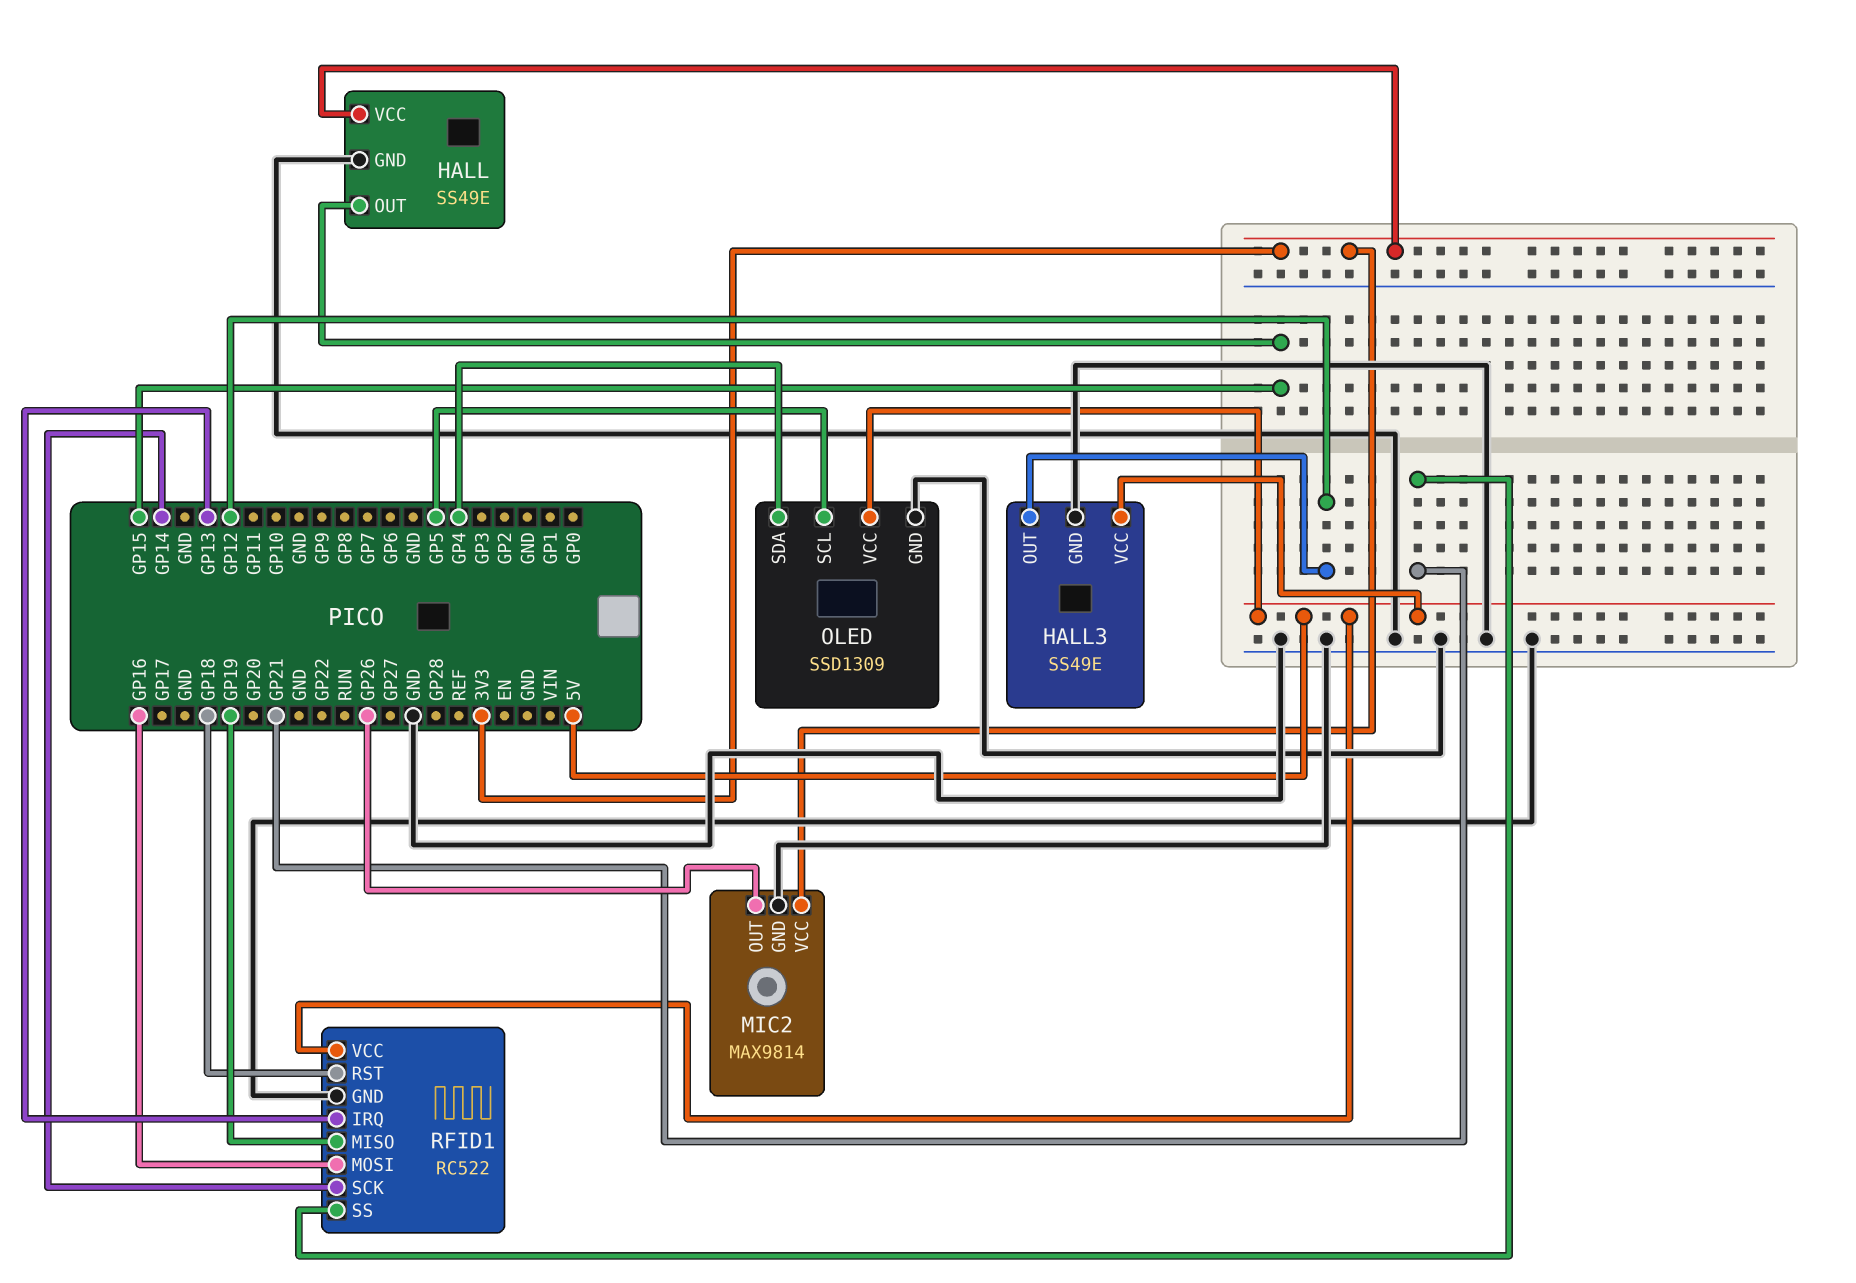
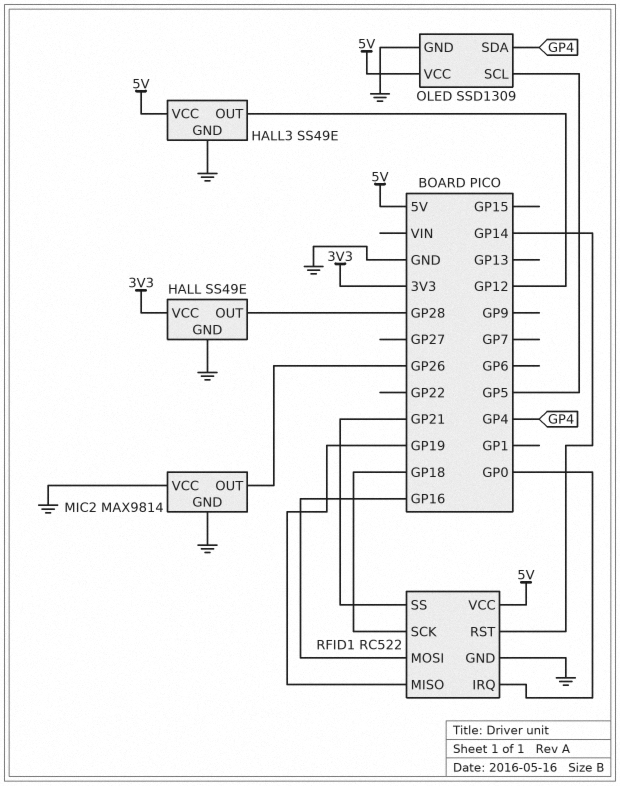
HALL pin OUT: GP15 -> GP28
MIC2 pin VCC: 3V3 -> GND
RFID1 pin IRQ: GP13 -> GP0
RFID1 pin RST: GP18 -> GP14
RFID1 pin SCK: GP14 -> GP18

